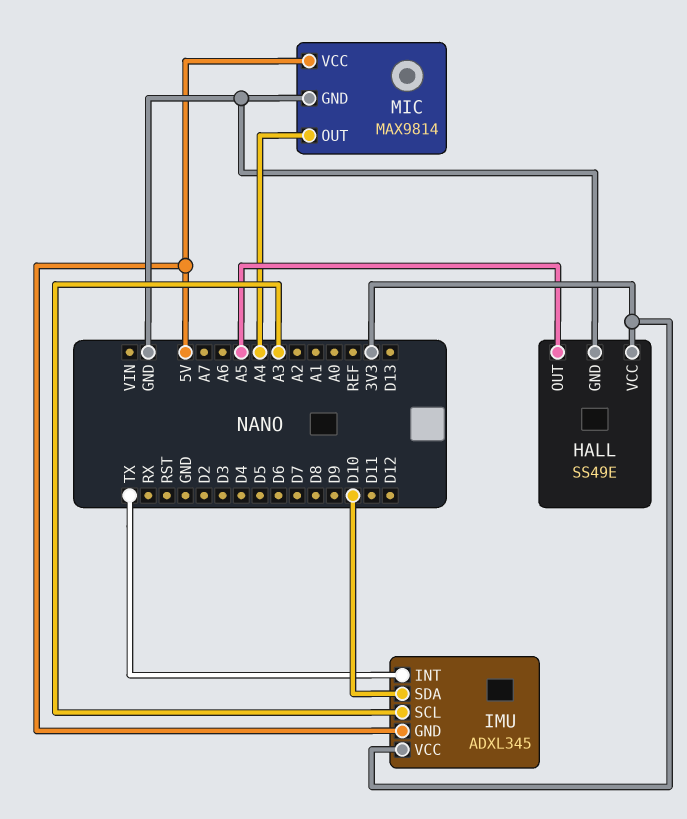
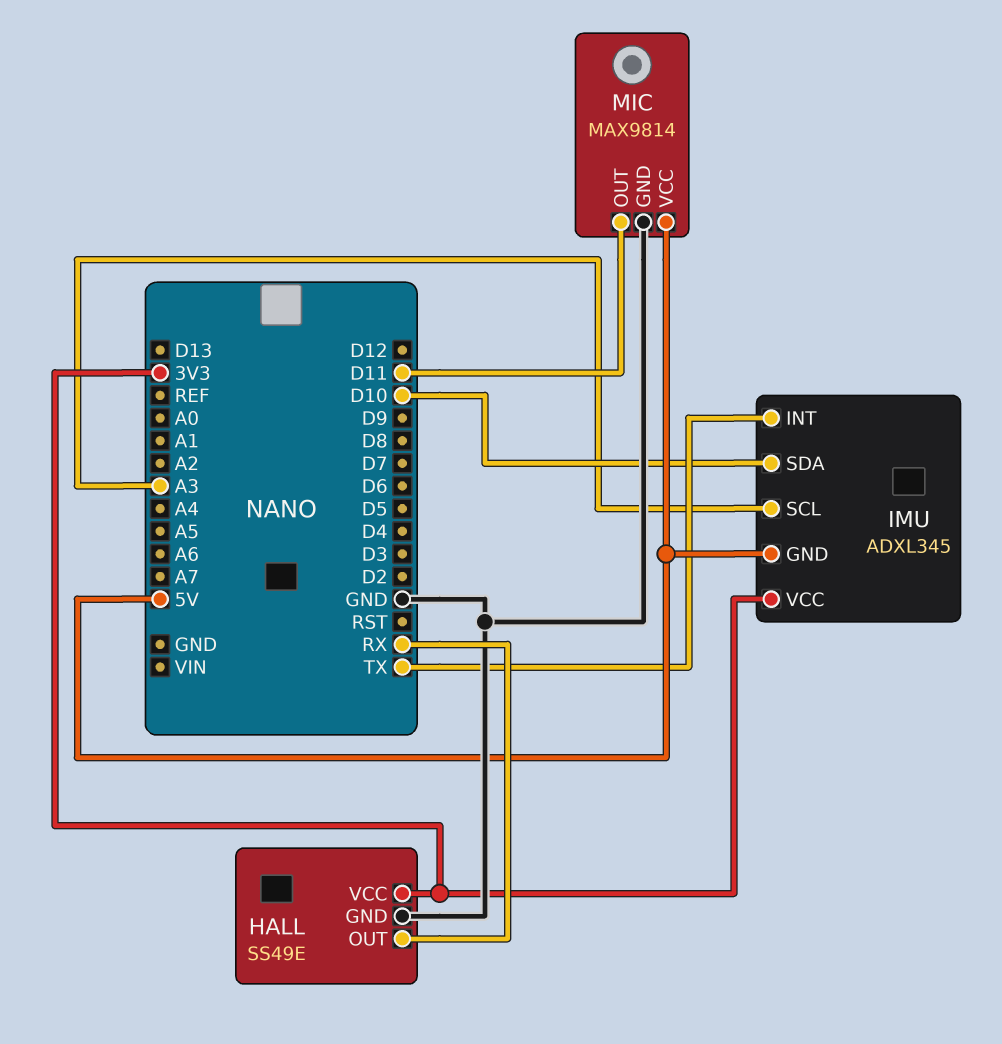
HALL pin OUT: A5 -> RX
MIC pin OUT: A4 -> D11

